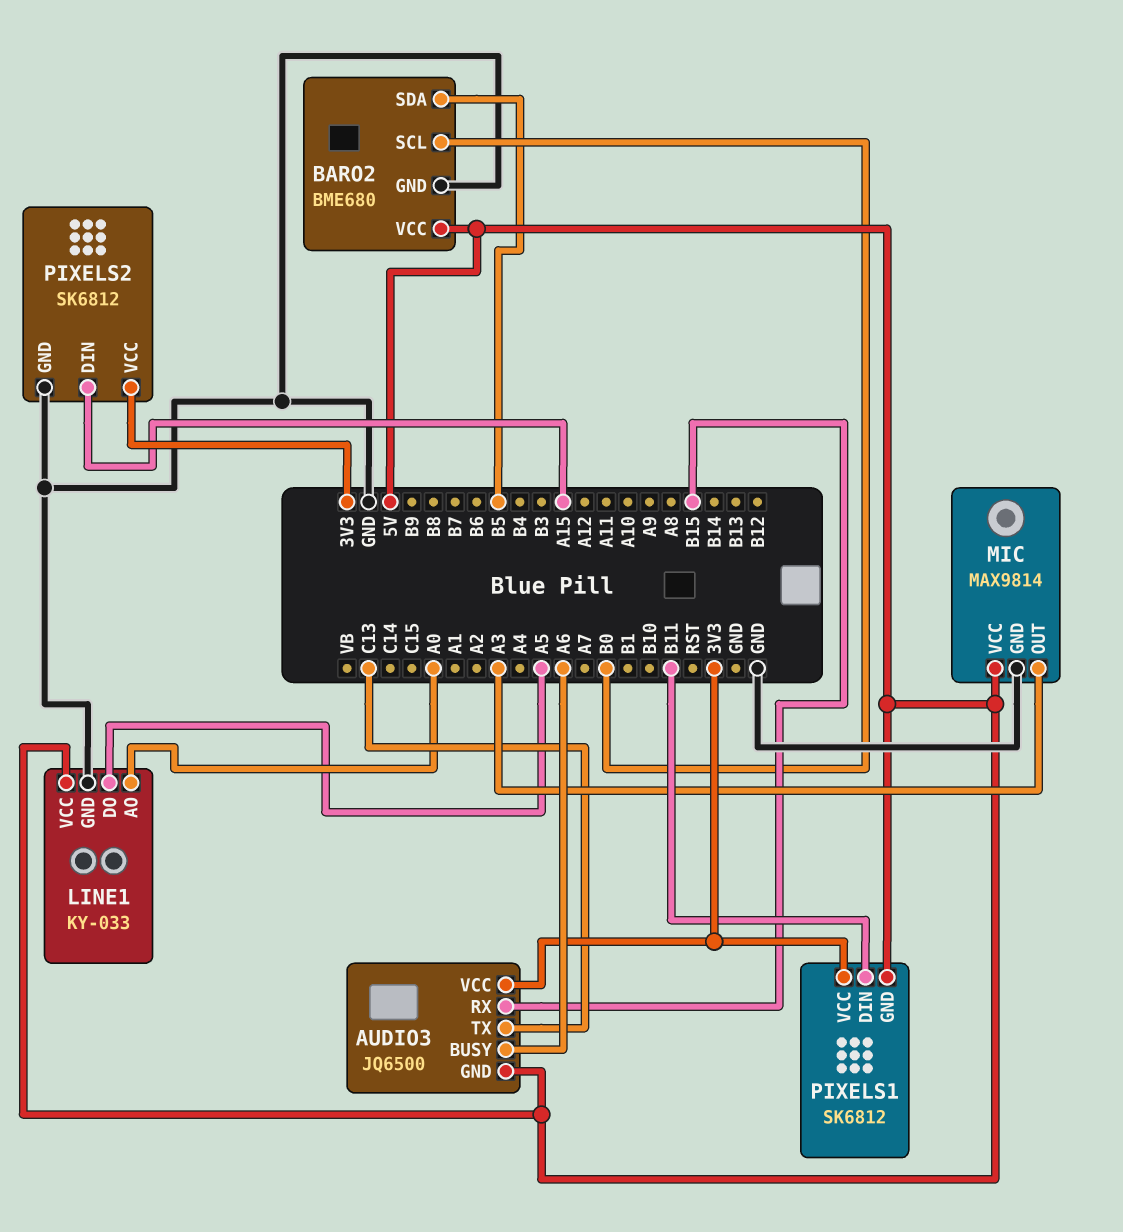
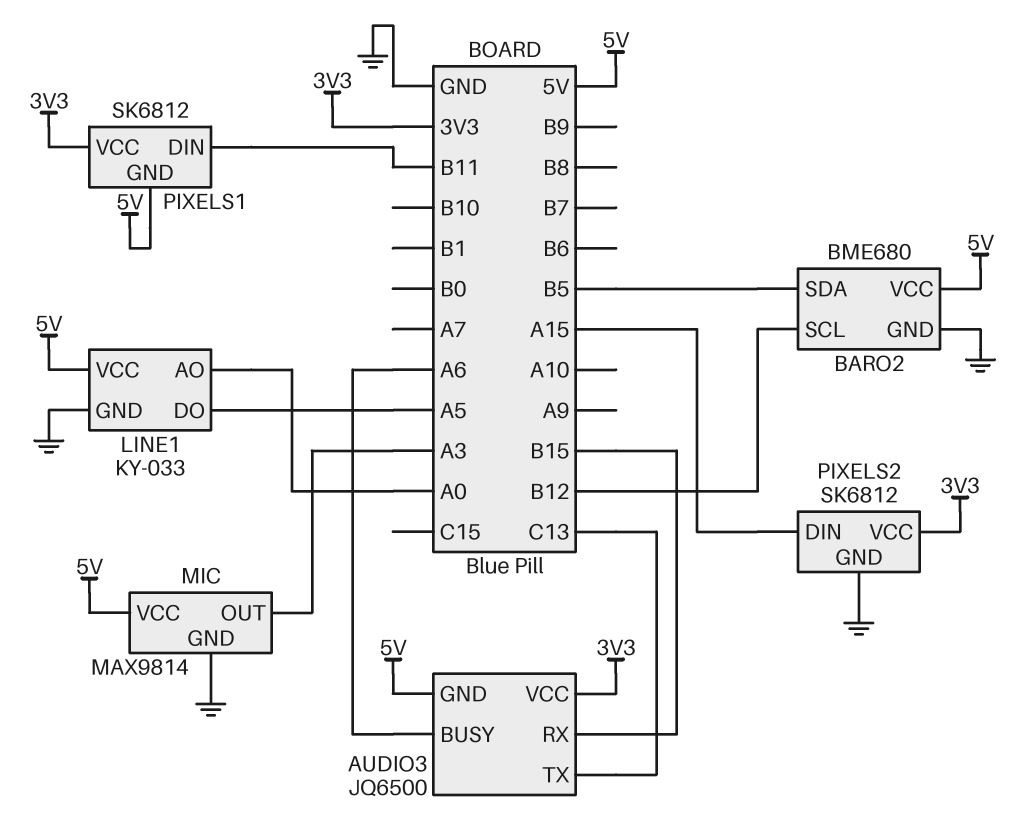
BARO2 pin SCL: B0 -> B12

